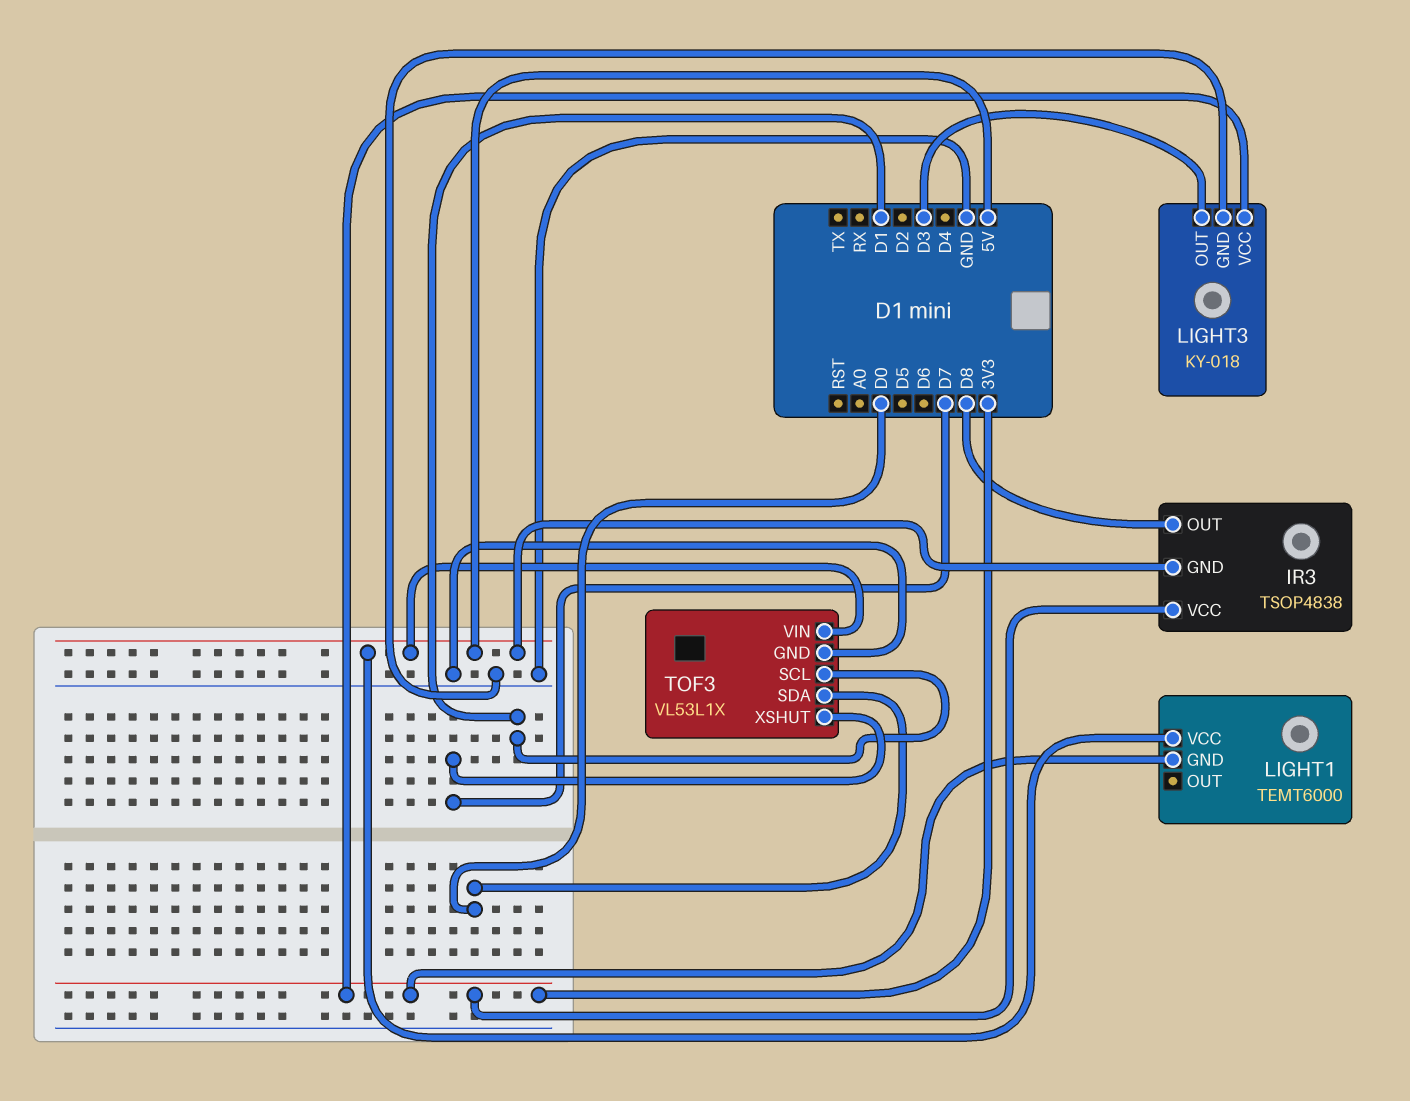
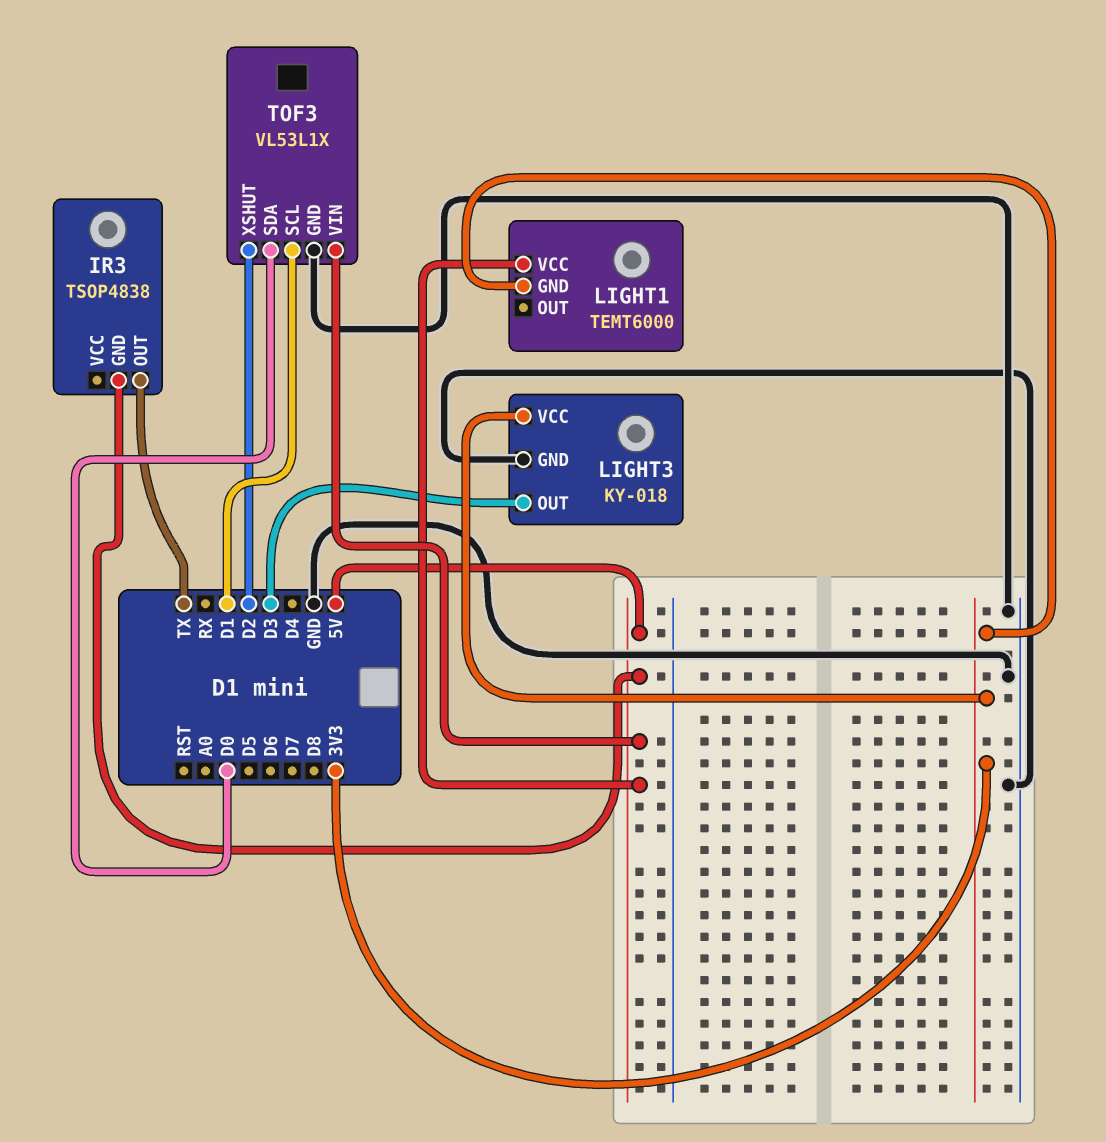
IR3 pin OUT: D8 -> TX
IR3 pin VCC: 3V3 -> none
TOF3 pin XSHUT: D7 -> D2

